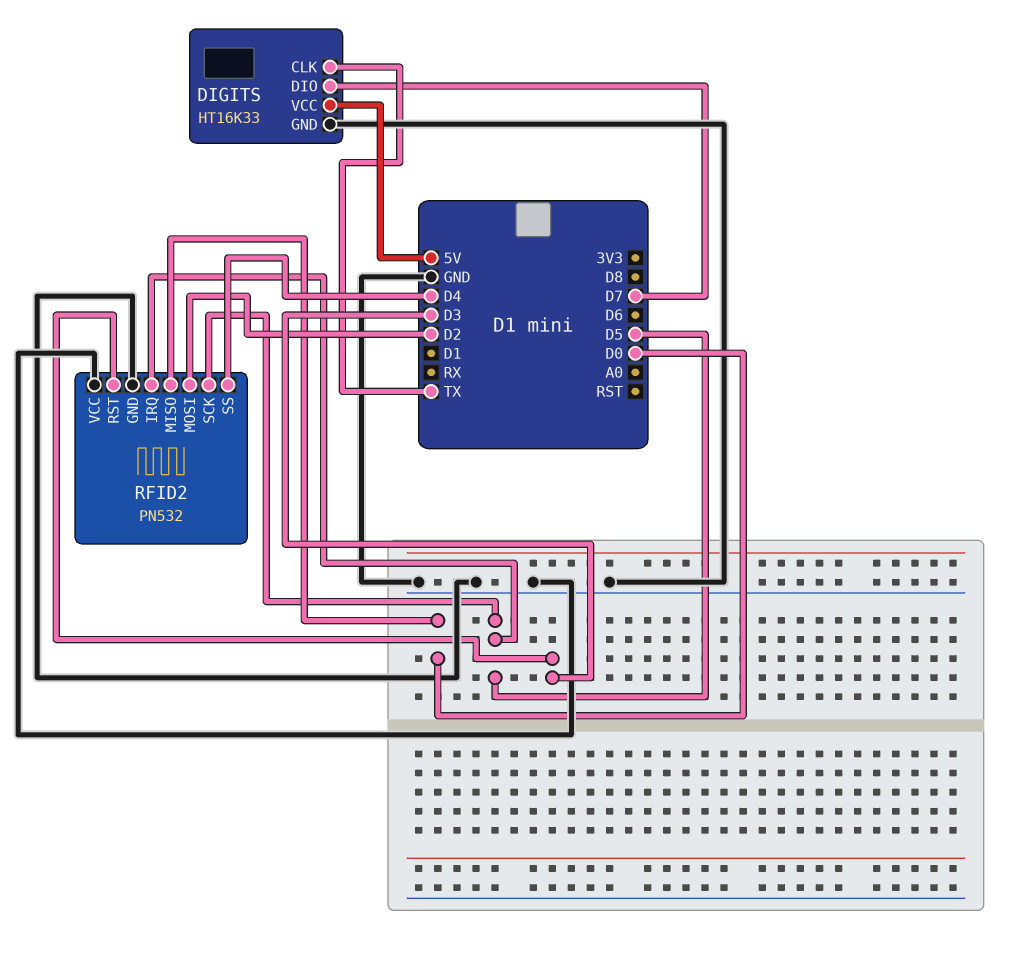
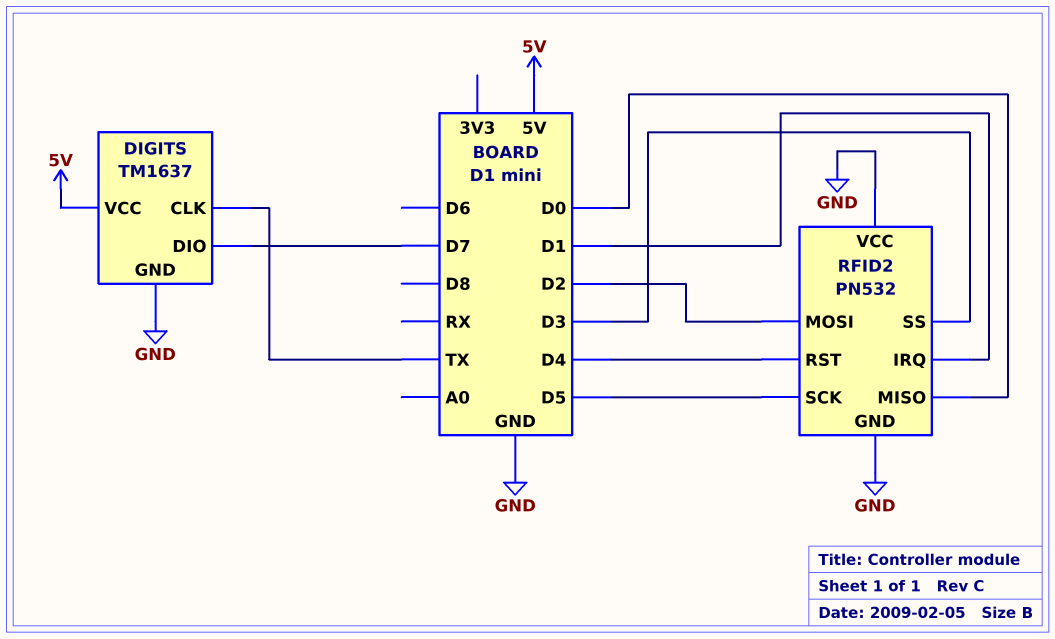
DIGITS: HT16K33 -> TM1637
RFID2 pin IRQ: D5 -> D1
RFID2 pin RST: D3 -> D4
RFID2 pin SS: D4 -> D3

